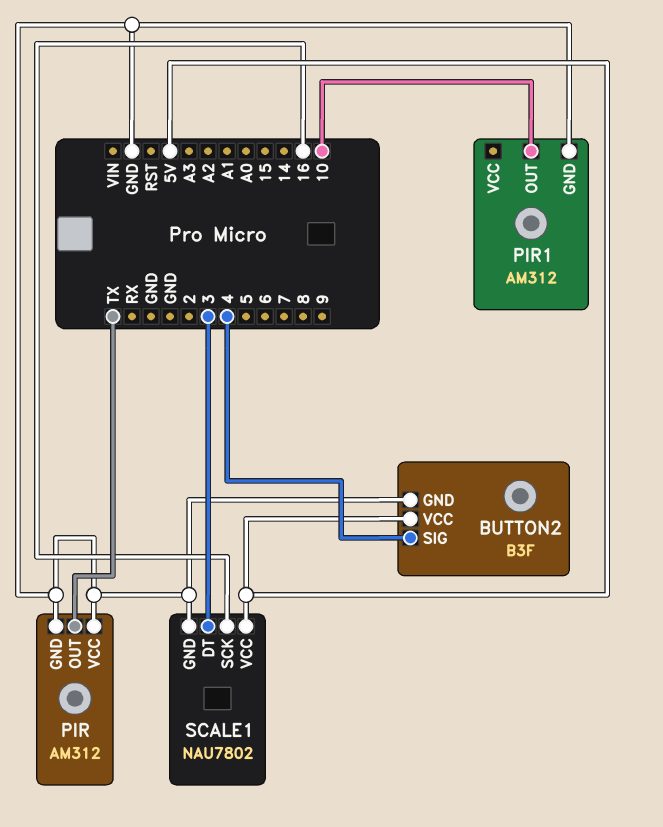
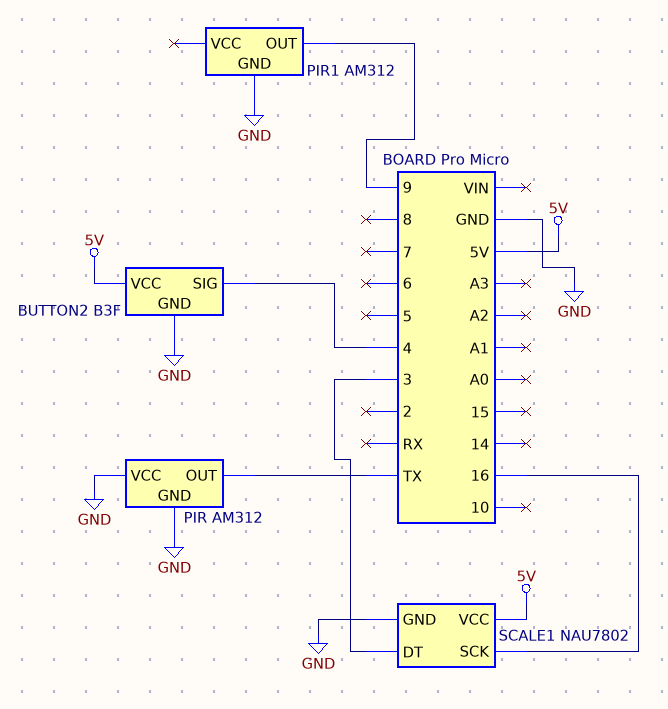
PIR1 pin OUT: 10 -> 9

